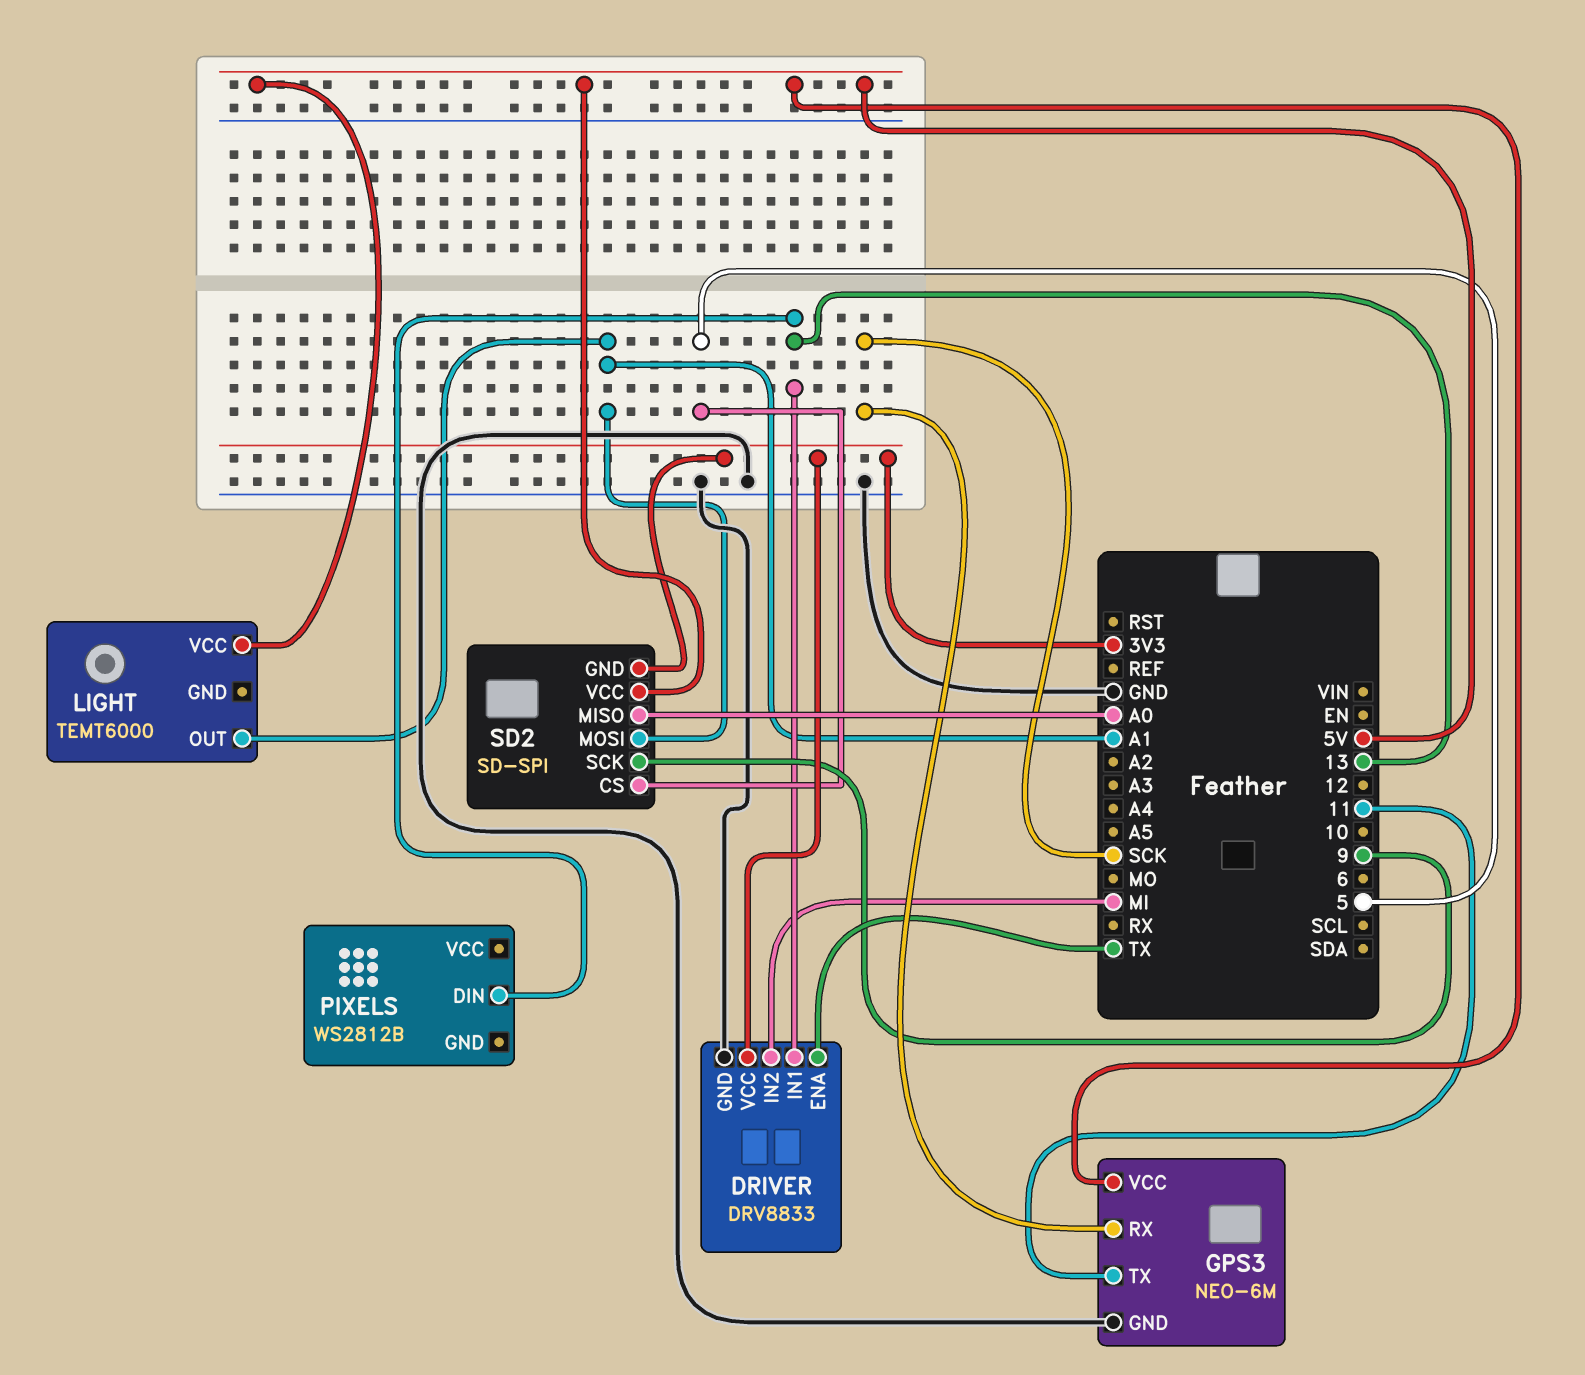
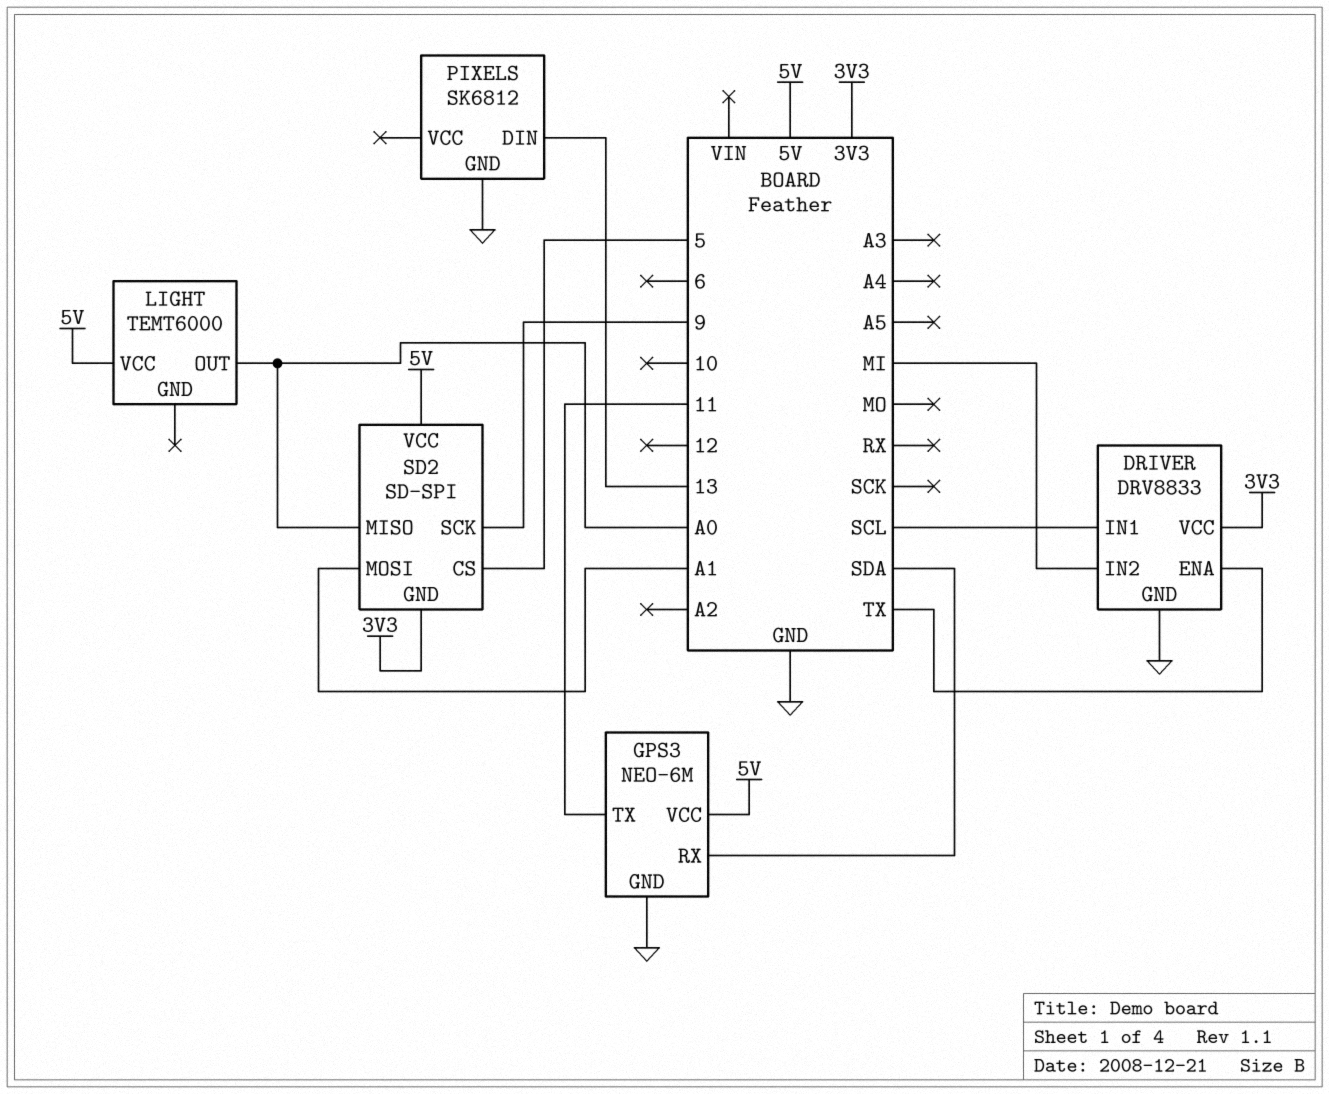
DRIVER pin IN1: 13 -> SCL
GPS3 pin RX: SCK -> SDA
LIGHT pin OUT: A1 -> A0
PIXELS: WS2812B -> SK6812
PIXELS pin GND: none -> GND

